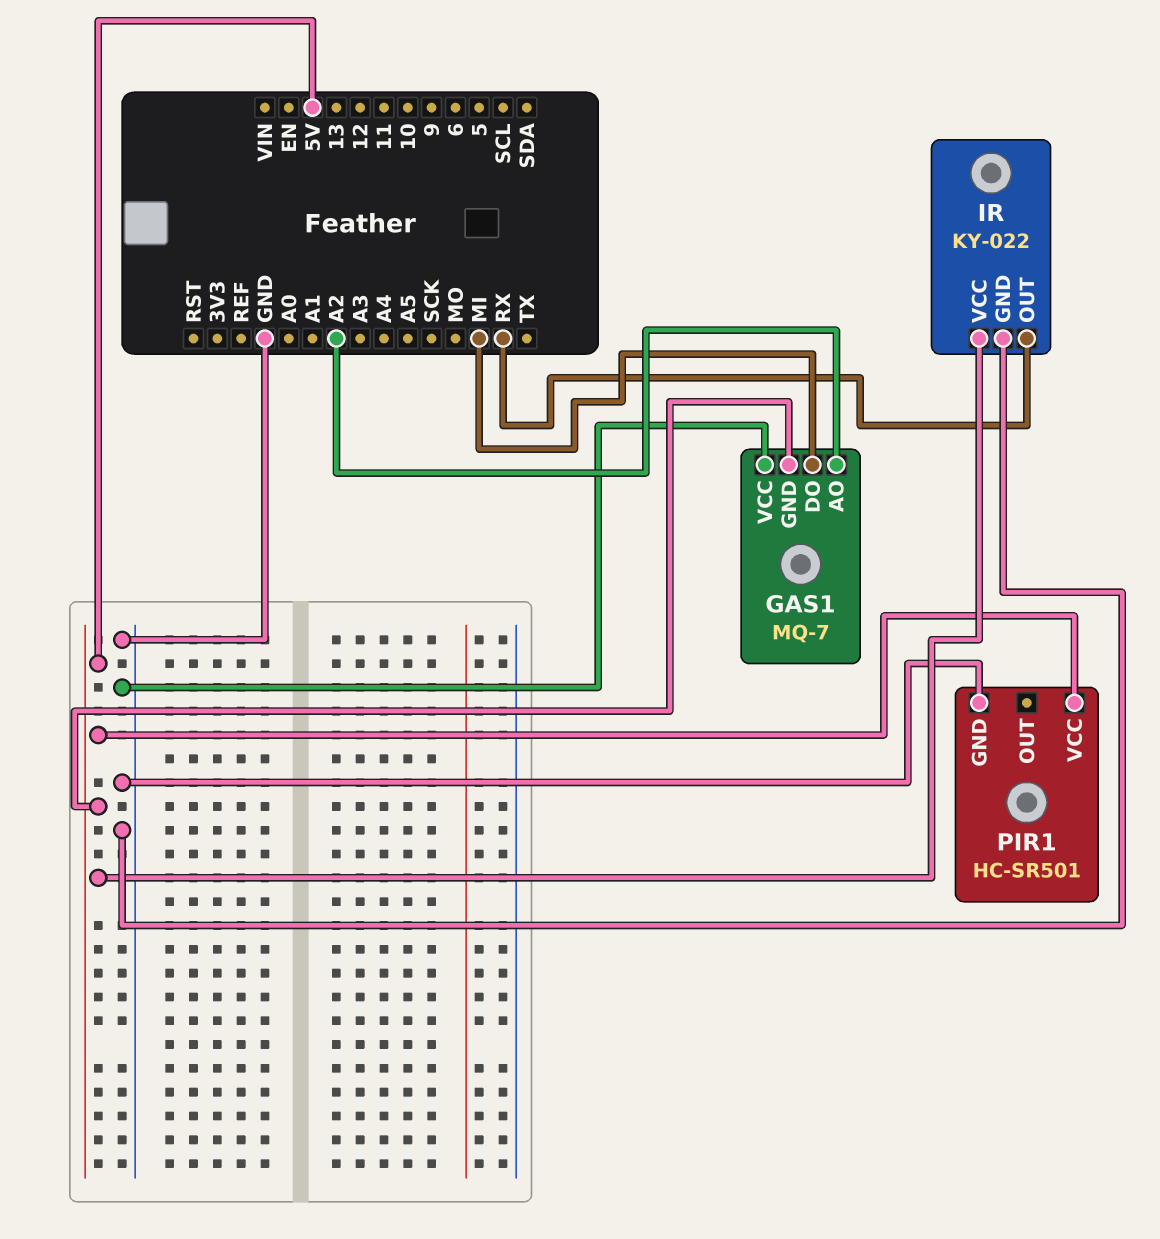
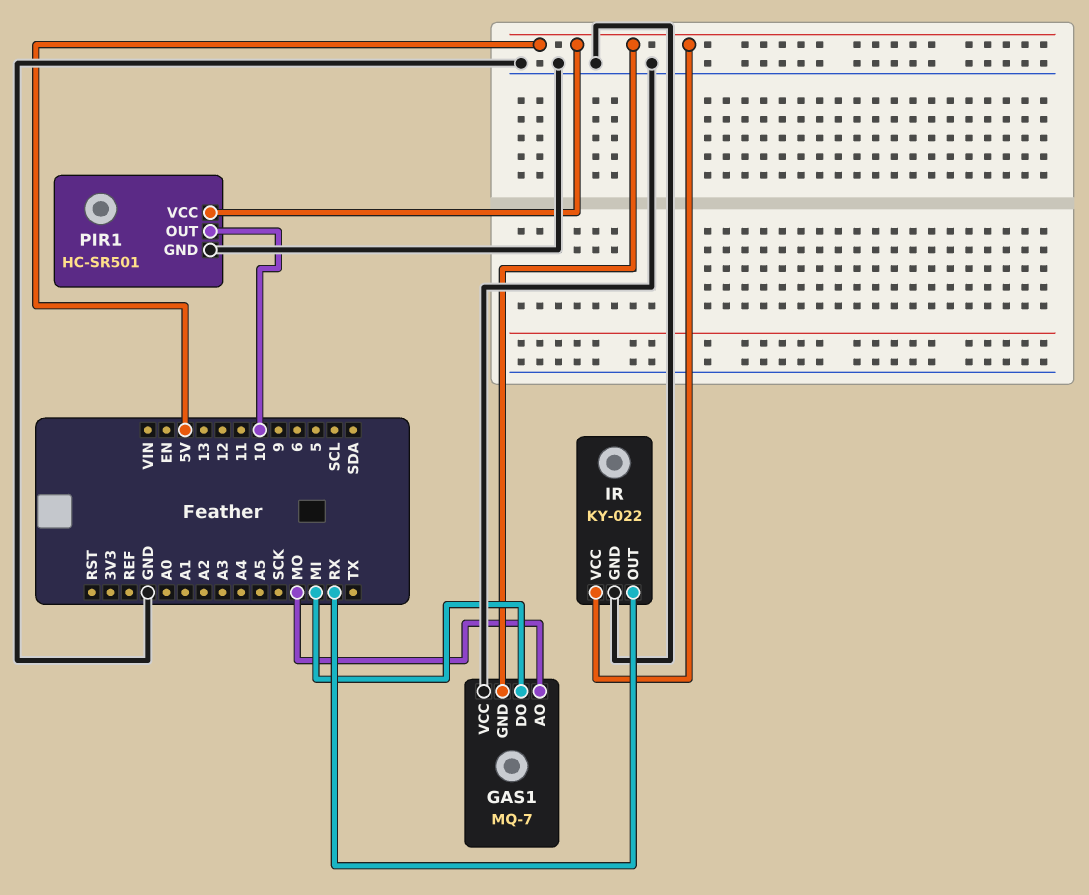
GAS1 pin AO: A2 -> MO
PIR1 pin OUT: none -> 10

